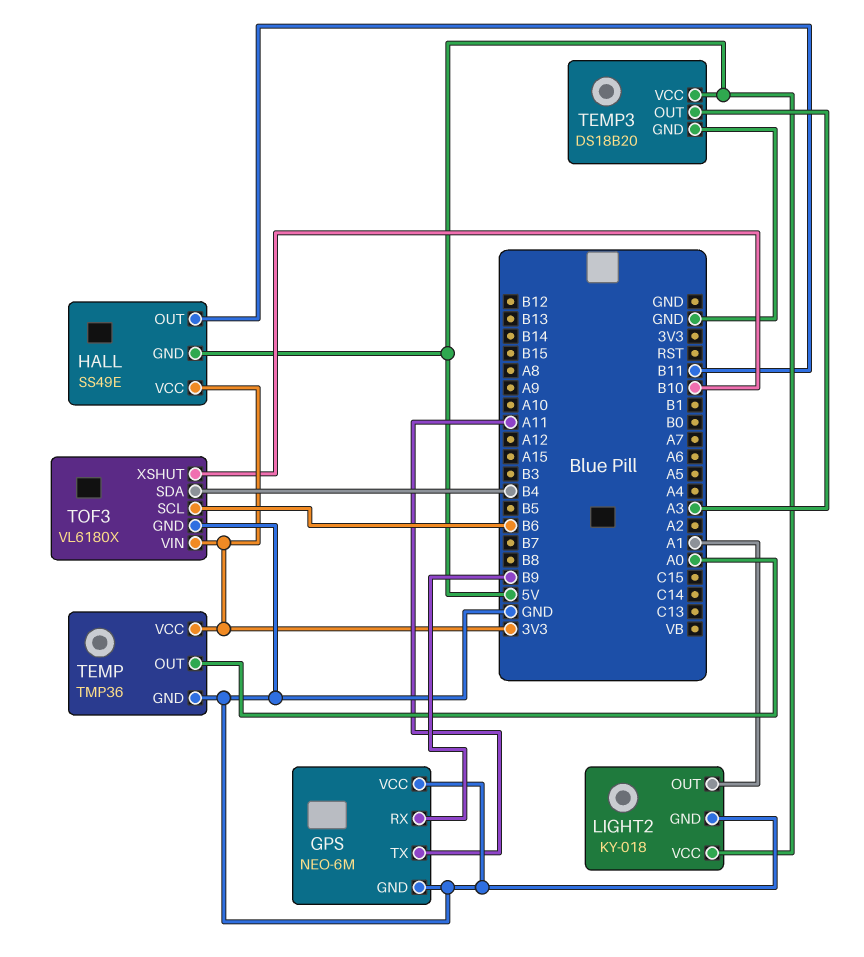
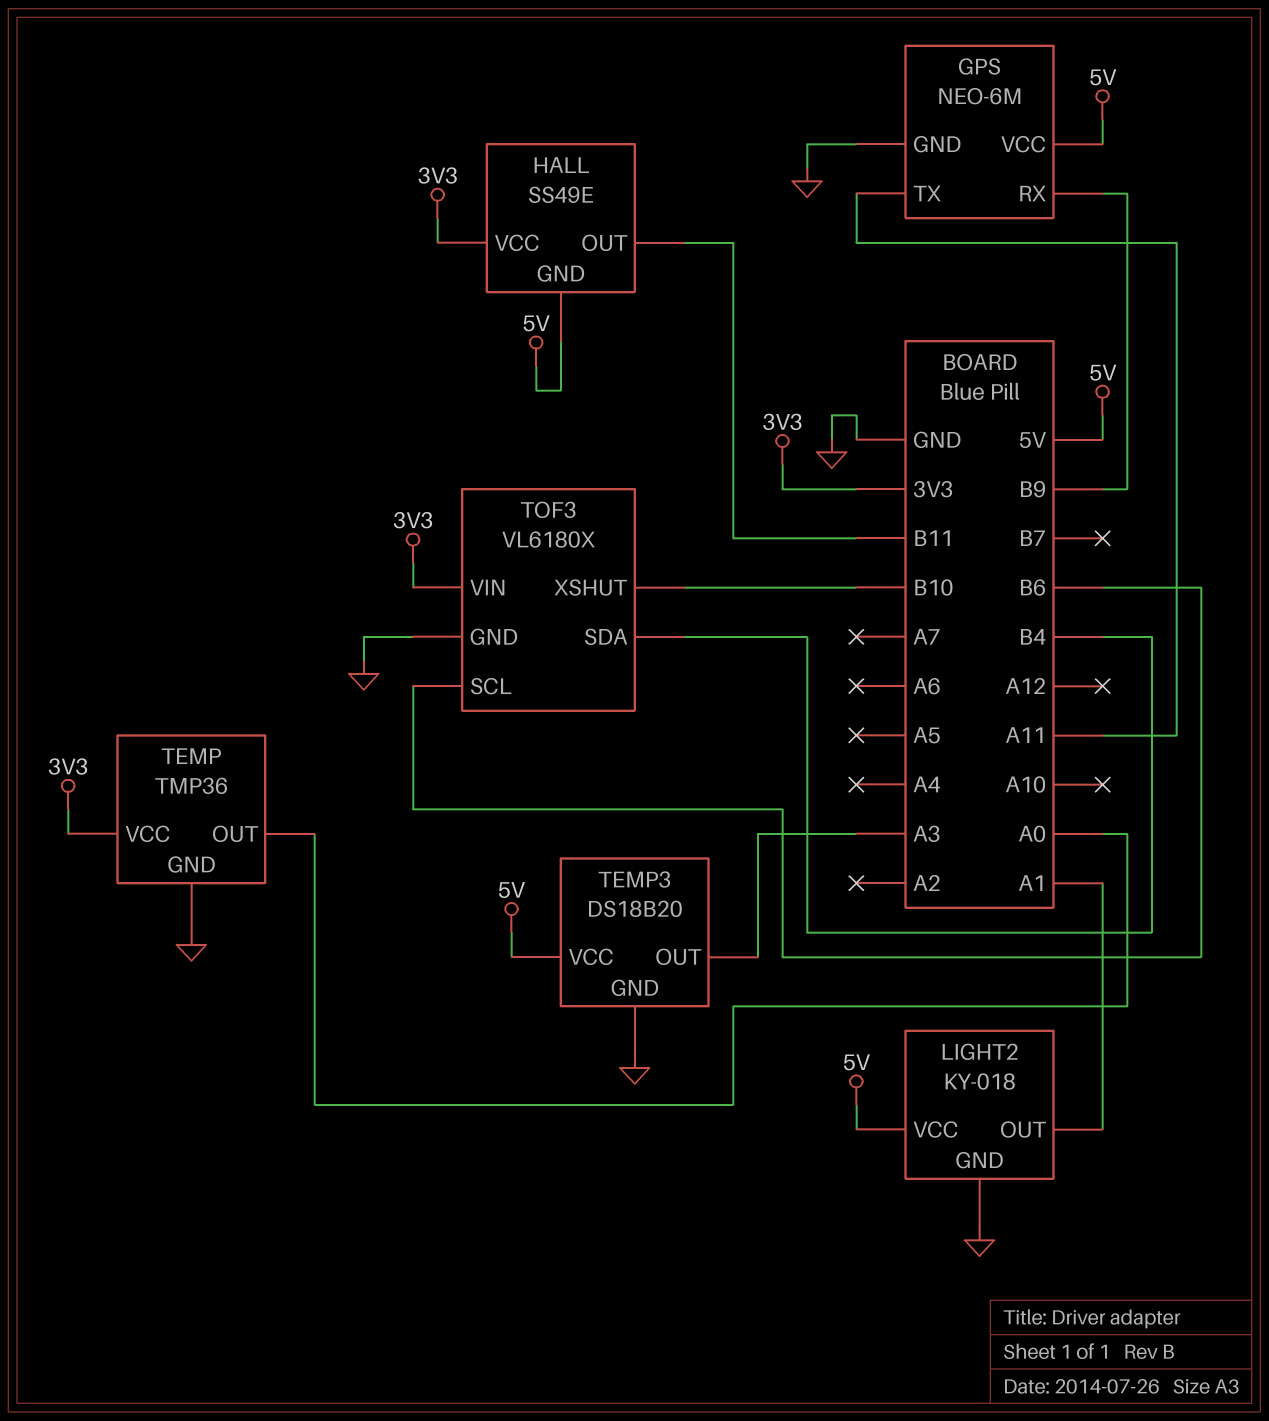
GPS pin VCC: GND -> 5V

